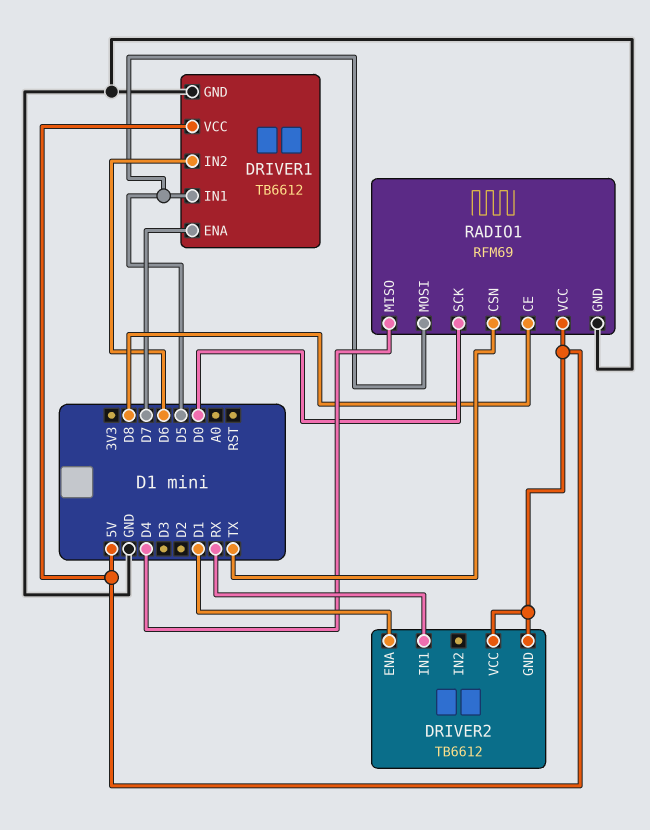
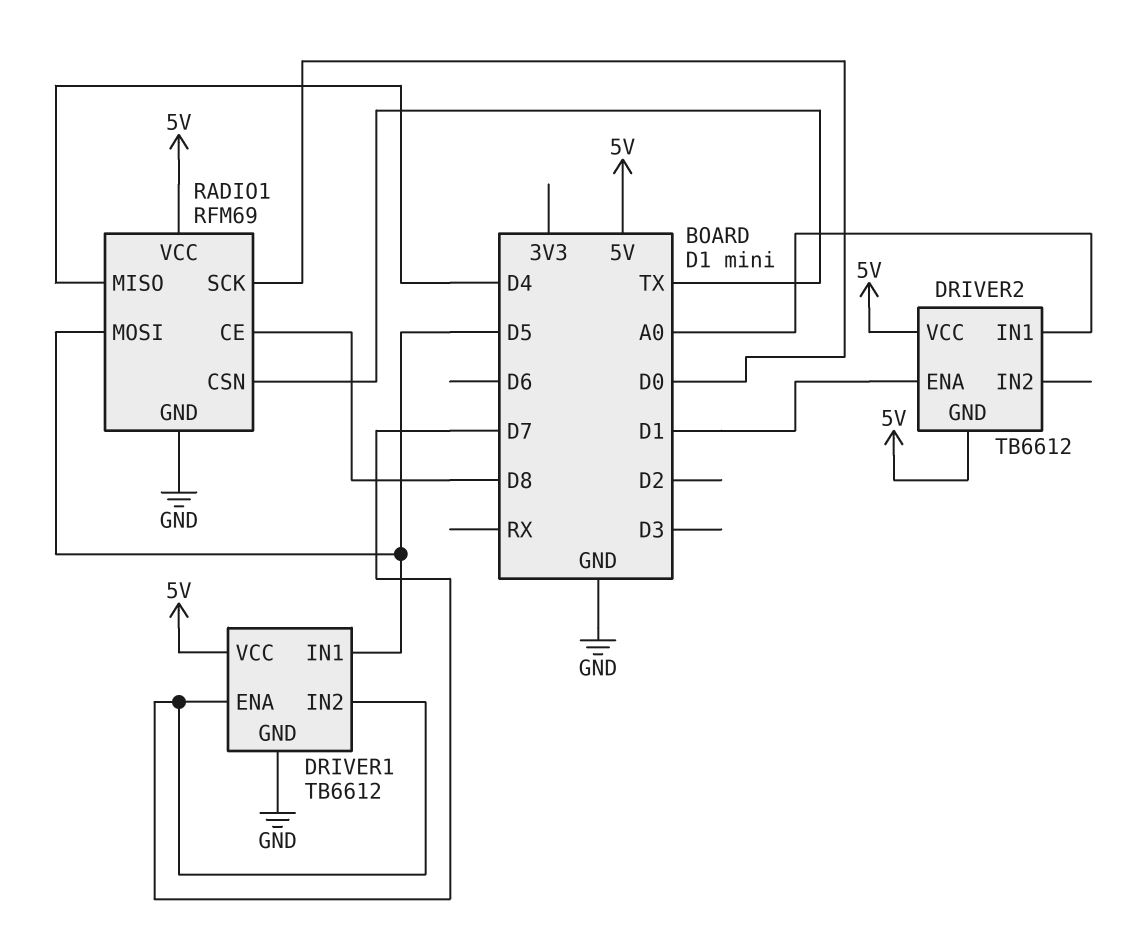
DRIVER1 pin IN2: D6 -> D7
DRIVER2 pin IN1: RX -> A0

